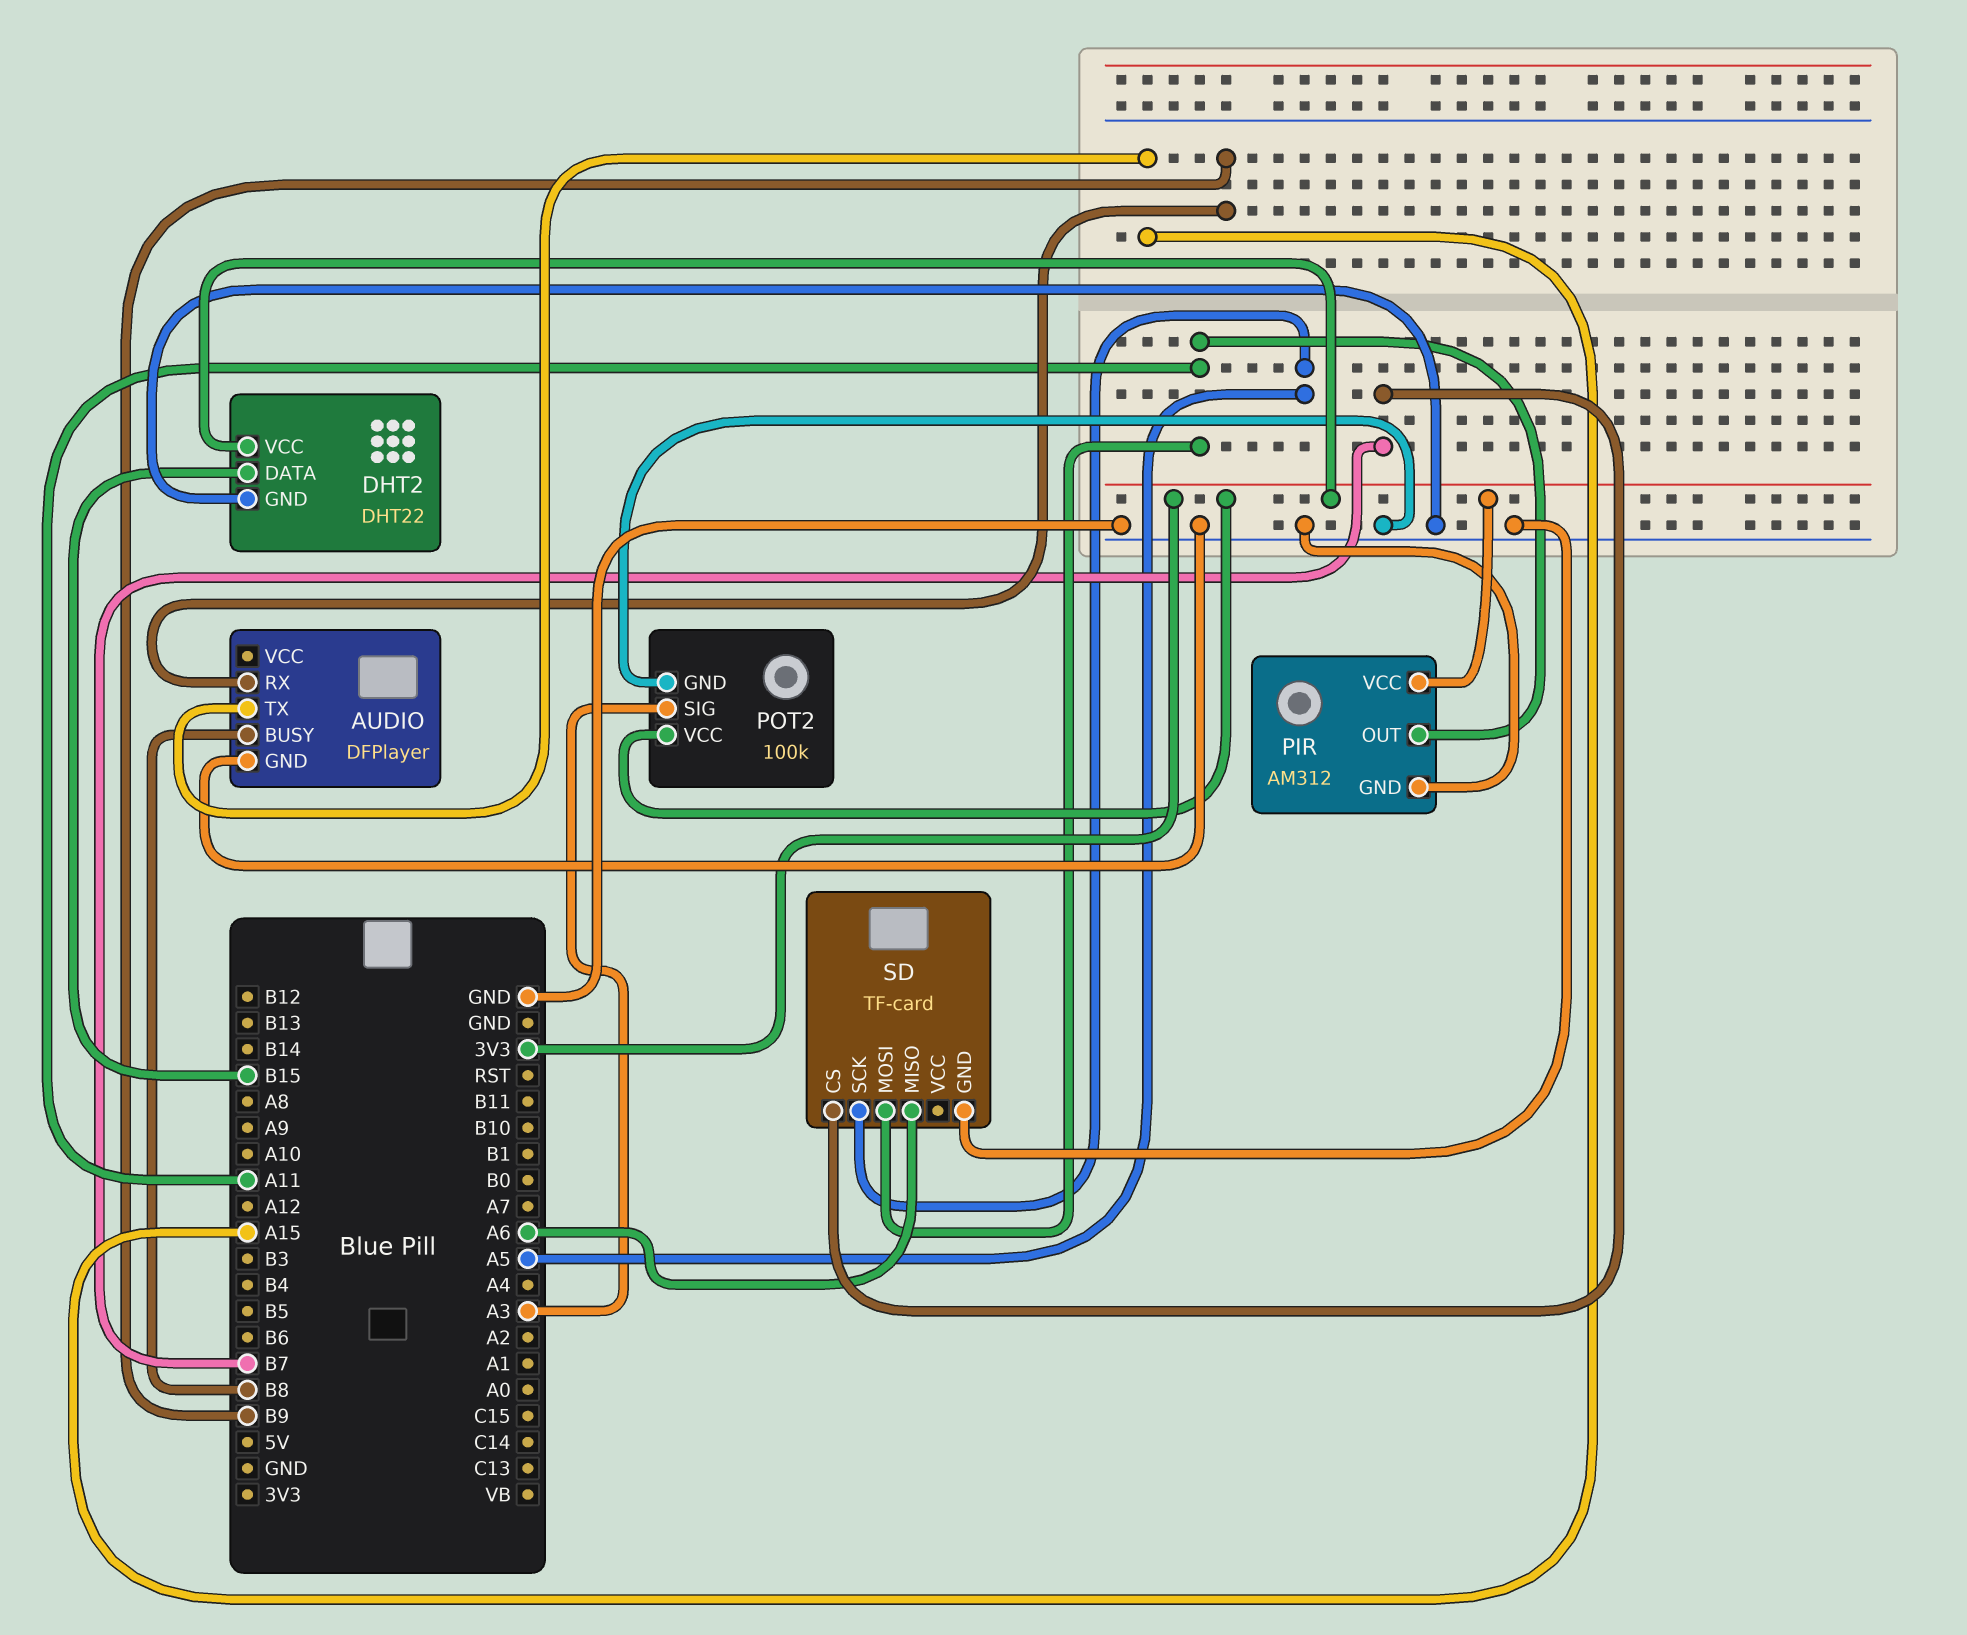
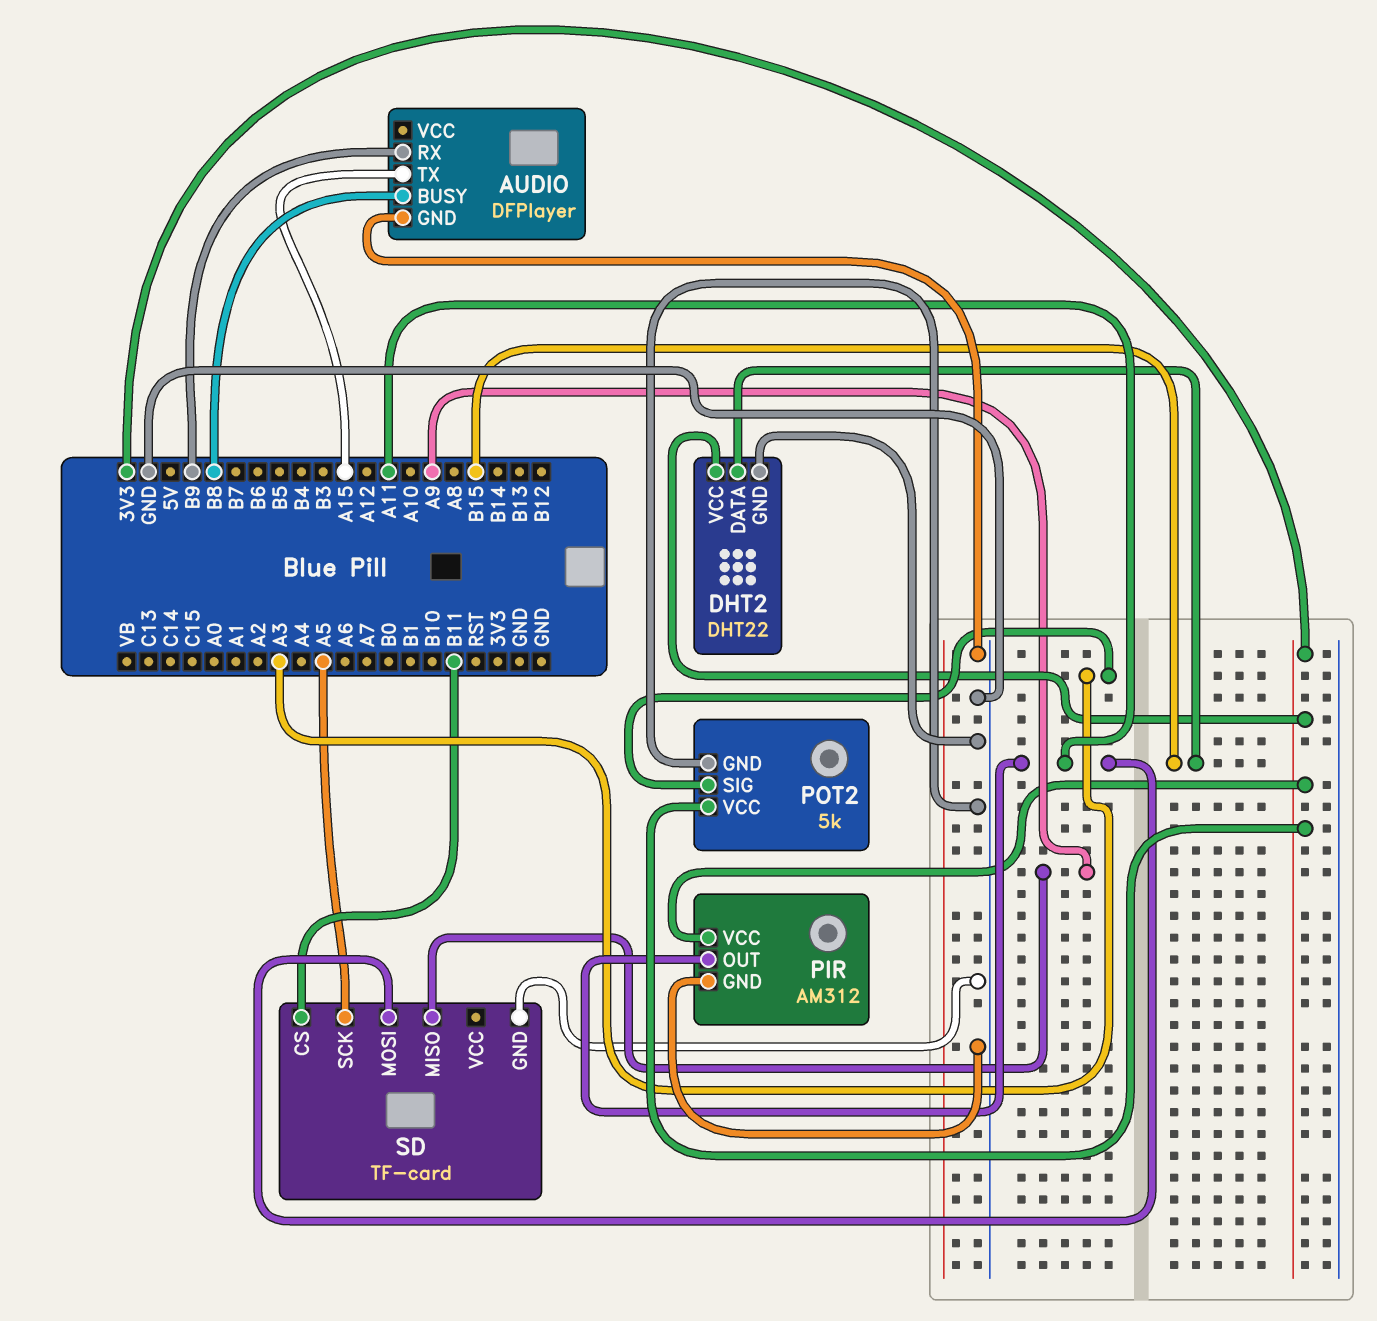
POT2: 100k -> 5k
SD pin CS: B7 -> B11
SD pin MISO: A6 -> A9

